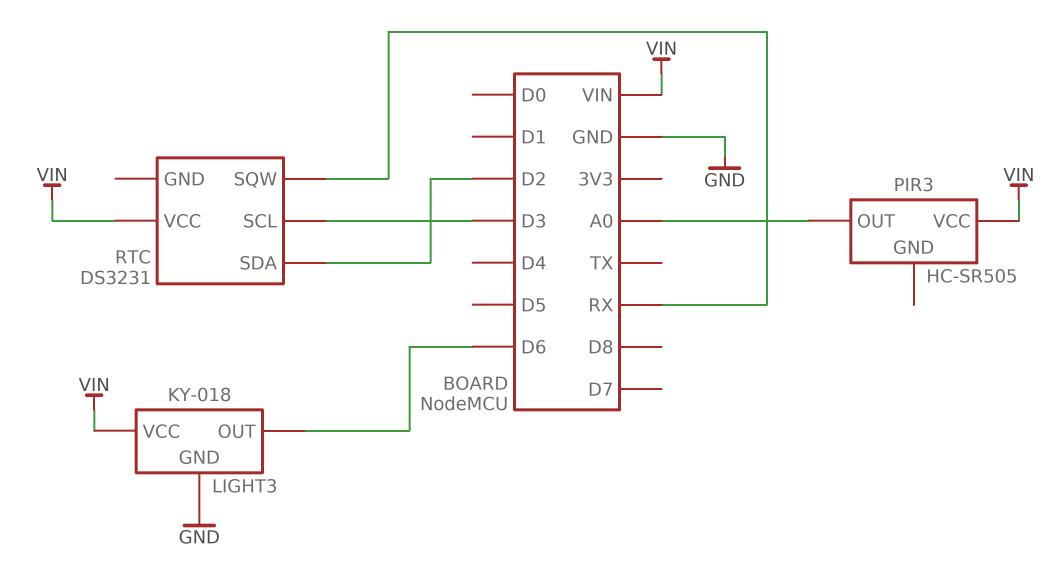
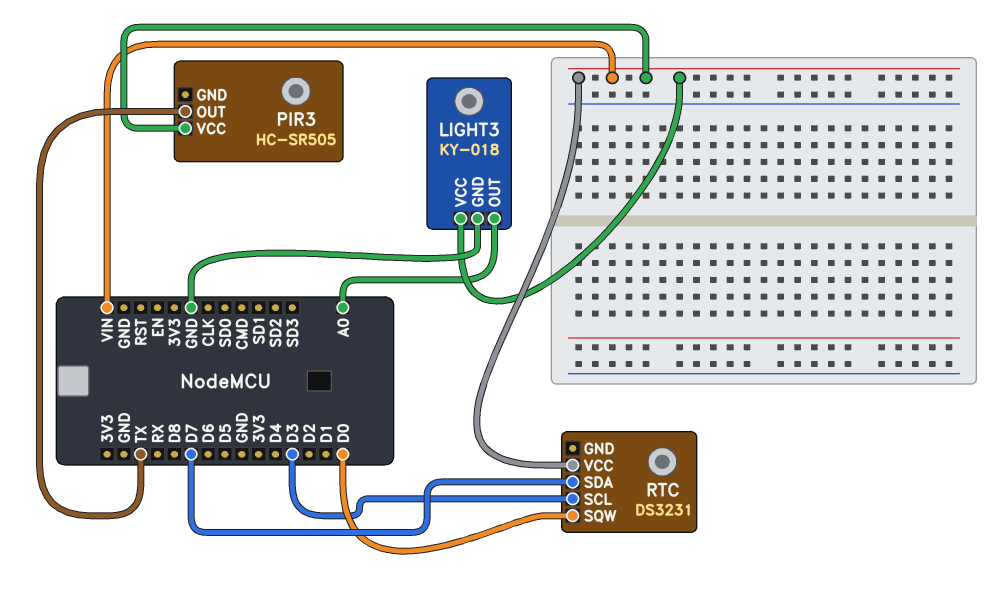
LIGHT3 pin OUT: D6 -> A0
PIR3 pin OUT: A0 -> TX
RTC pin SDA: D2 -> D7
RTC pin SQW: RX -> D0

